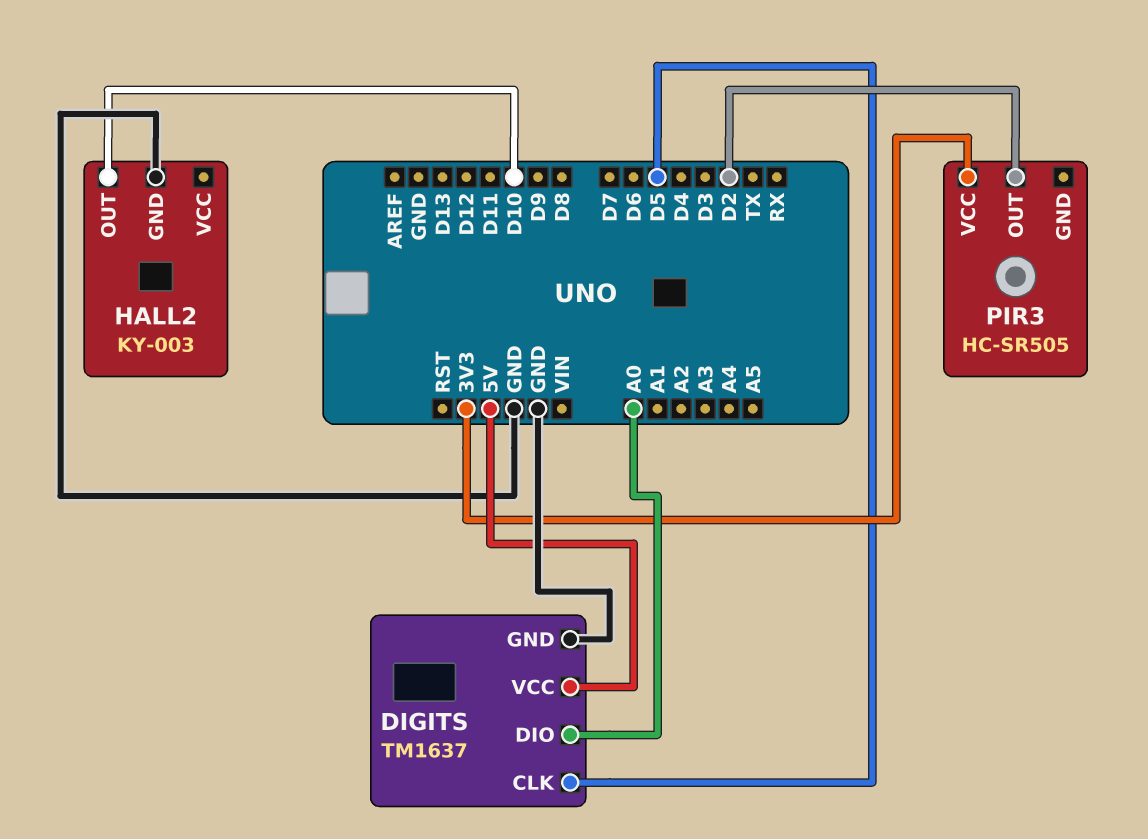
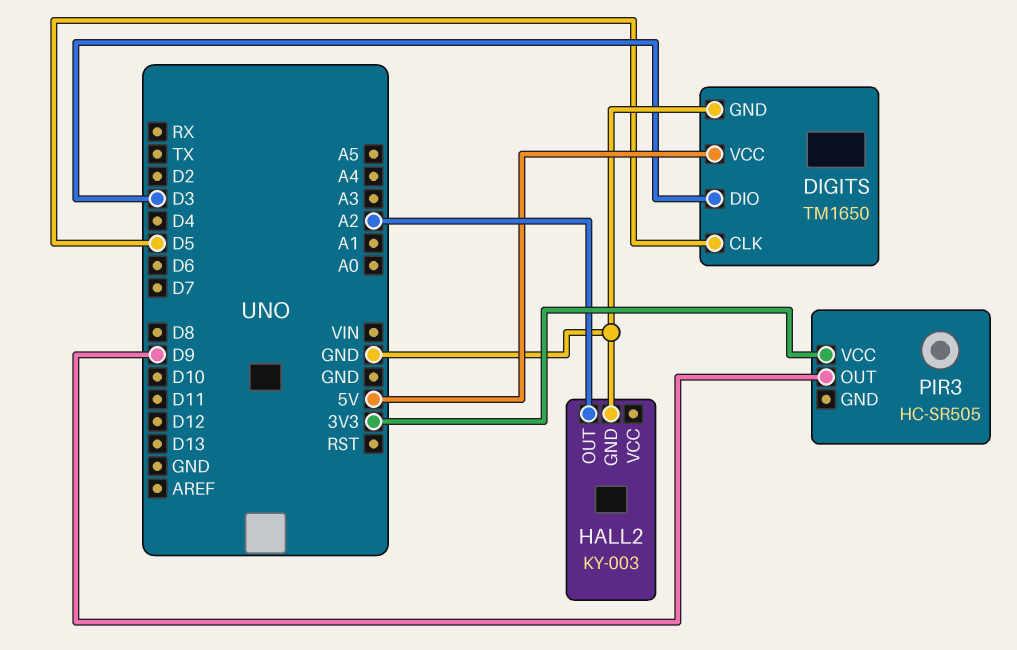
DIGITS: TM1637 -> TM1650
DIGITS pin DIO: A0 -> D3
HALL2 pin OUT: D10 -> A2
PIR3 pin OUT: D2 -> D9

